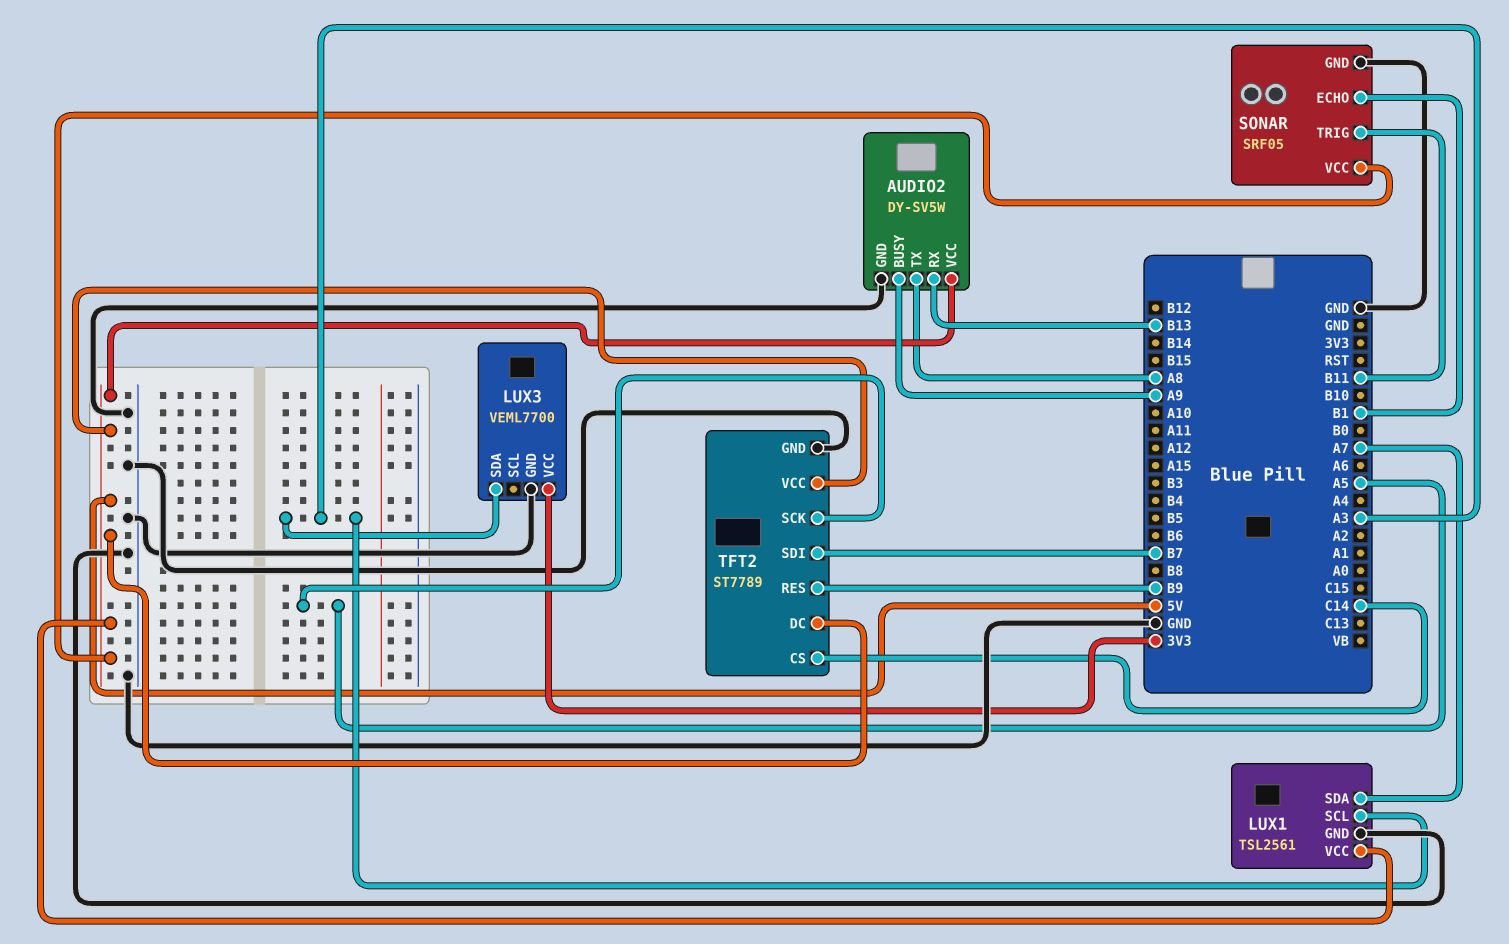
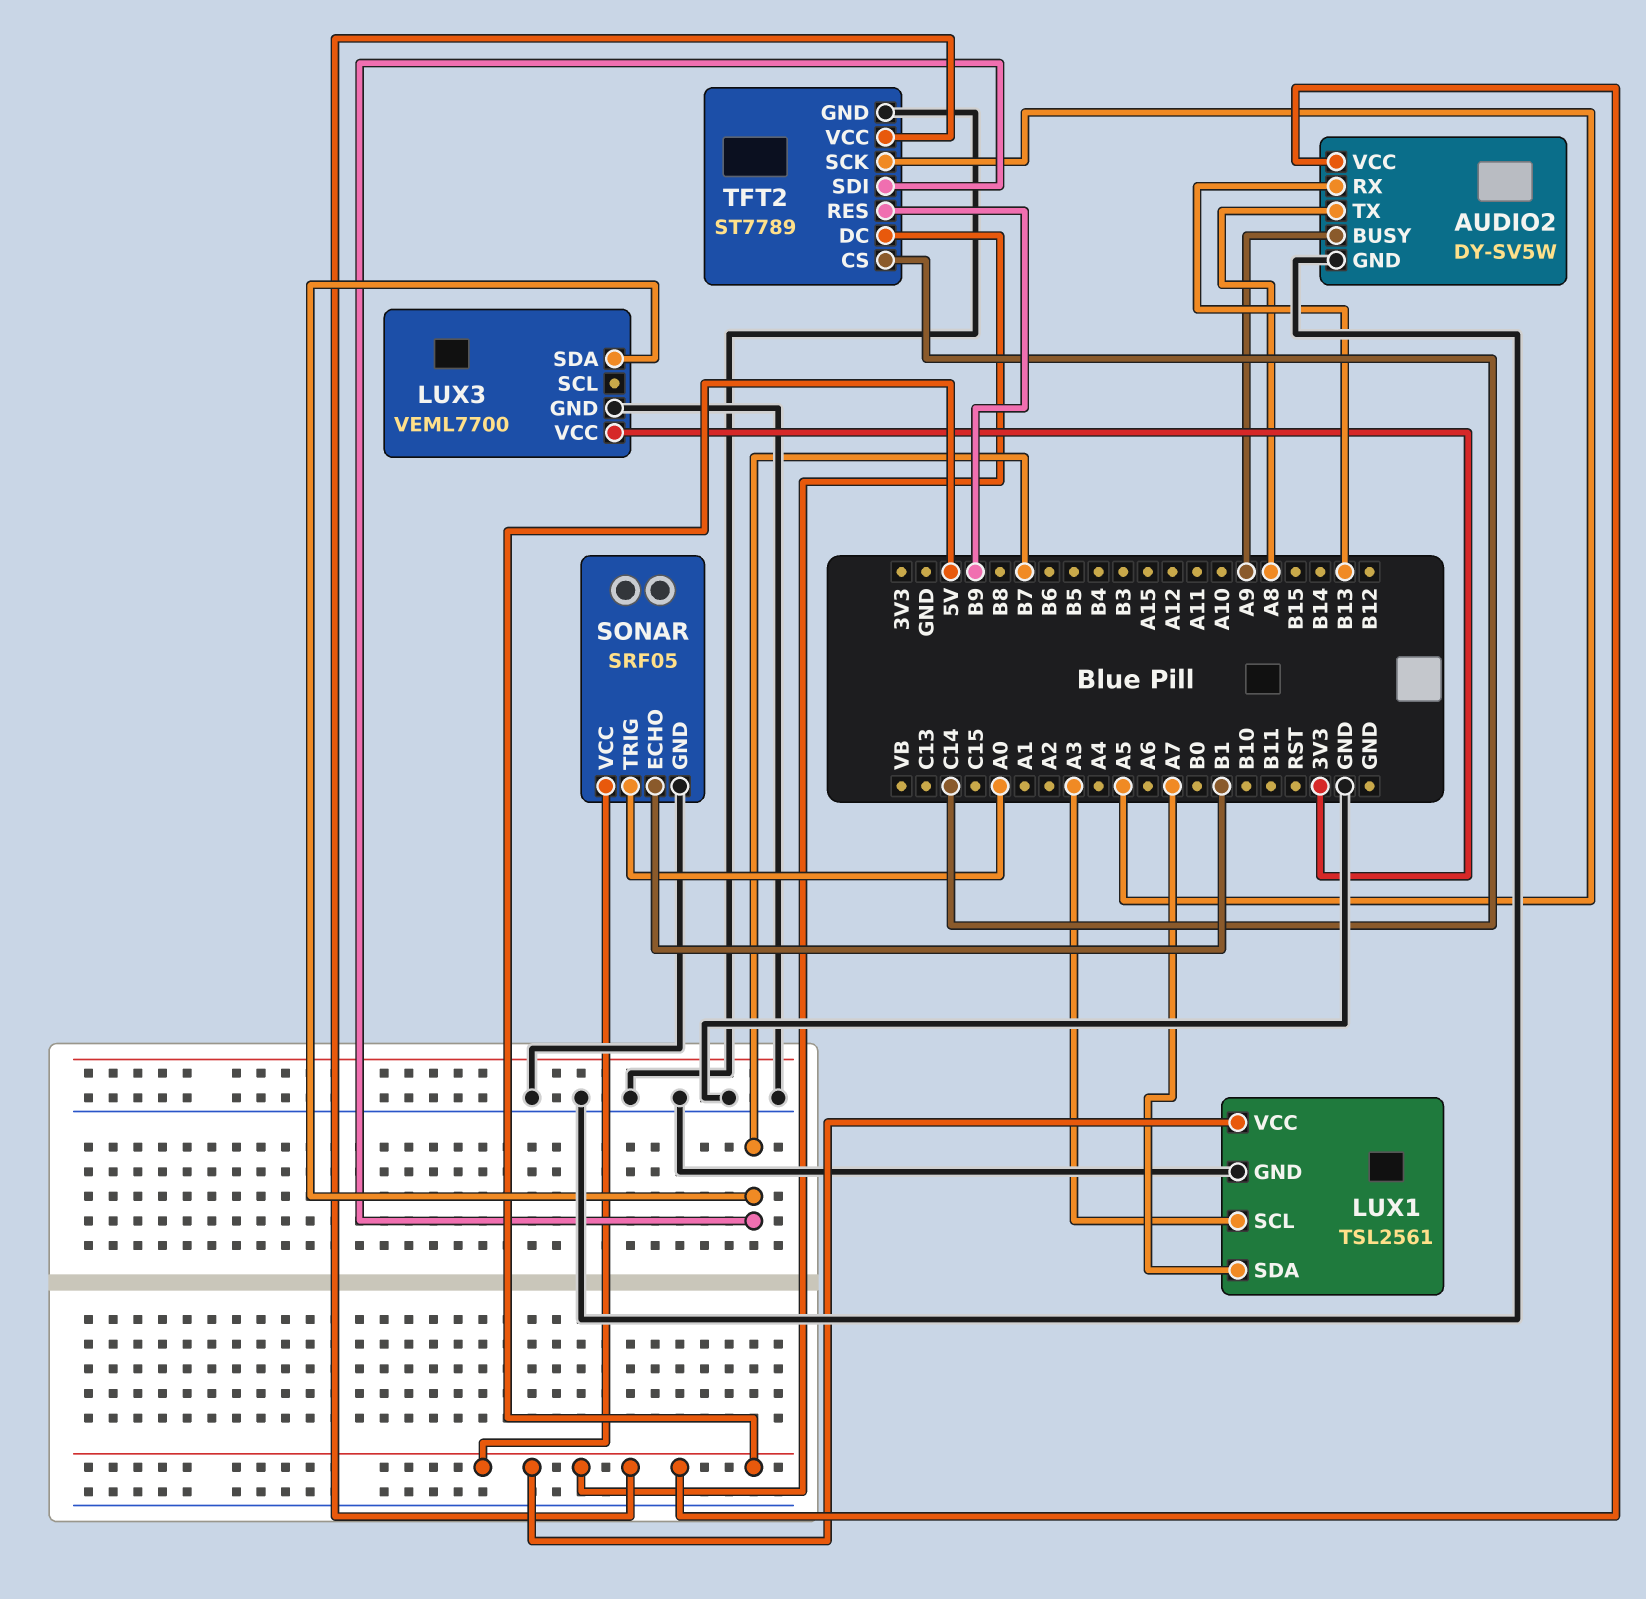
LUX3 pin SDA: A3 -> B7
SONAR pin TRIG: B11 -> A0

